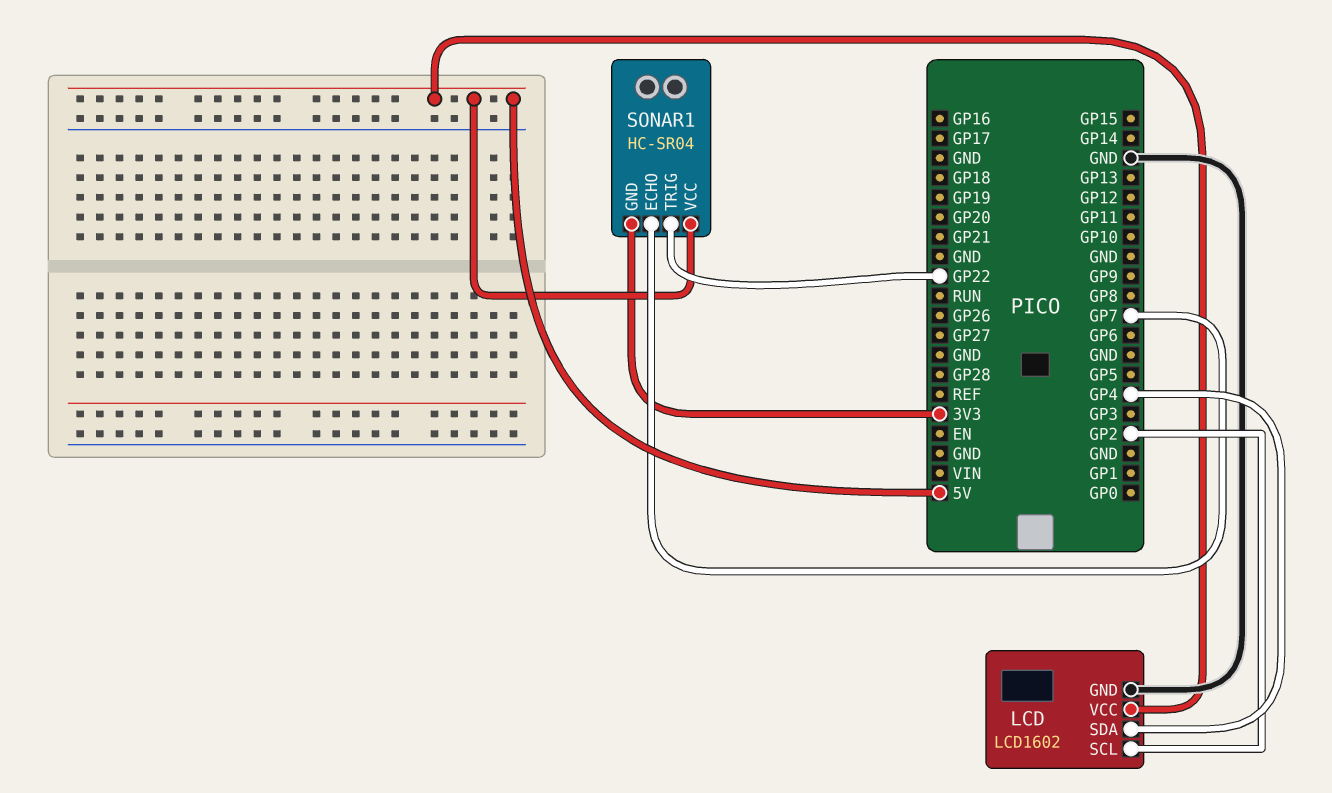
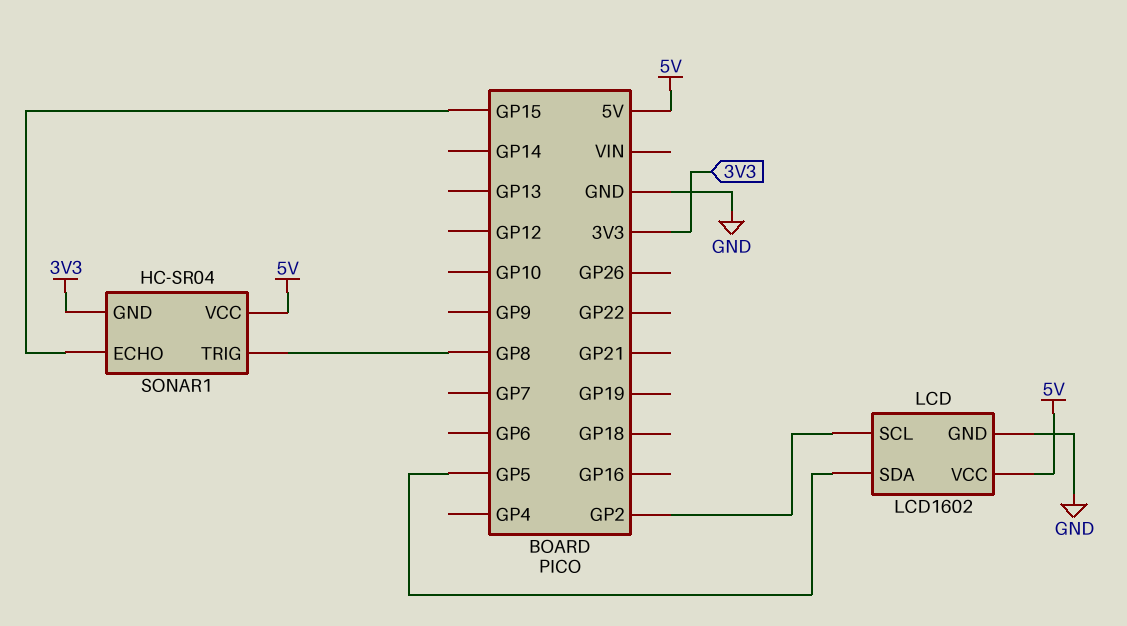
LCD pin SDA: GP4 -> GP5
SONAR1 pin ECHO: GP7 -> GP15
SONAR1 pin TRIG: GP22 -> GP8

